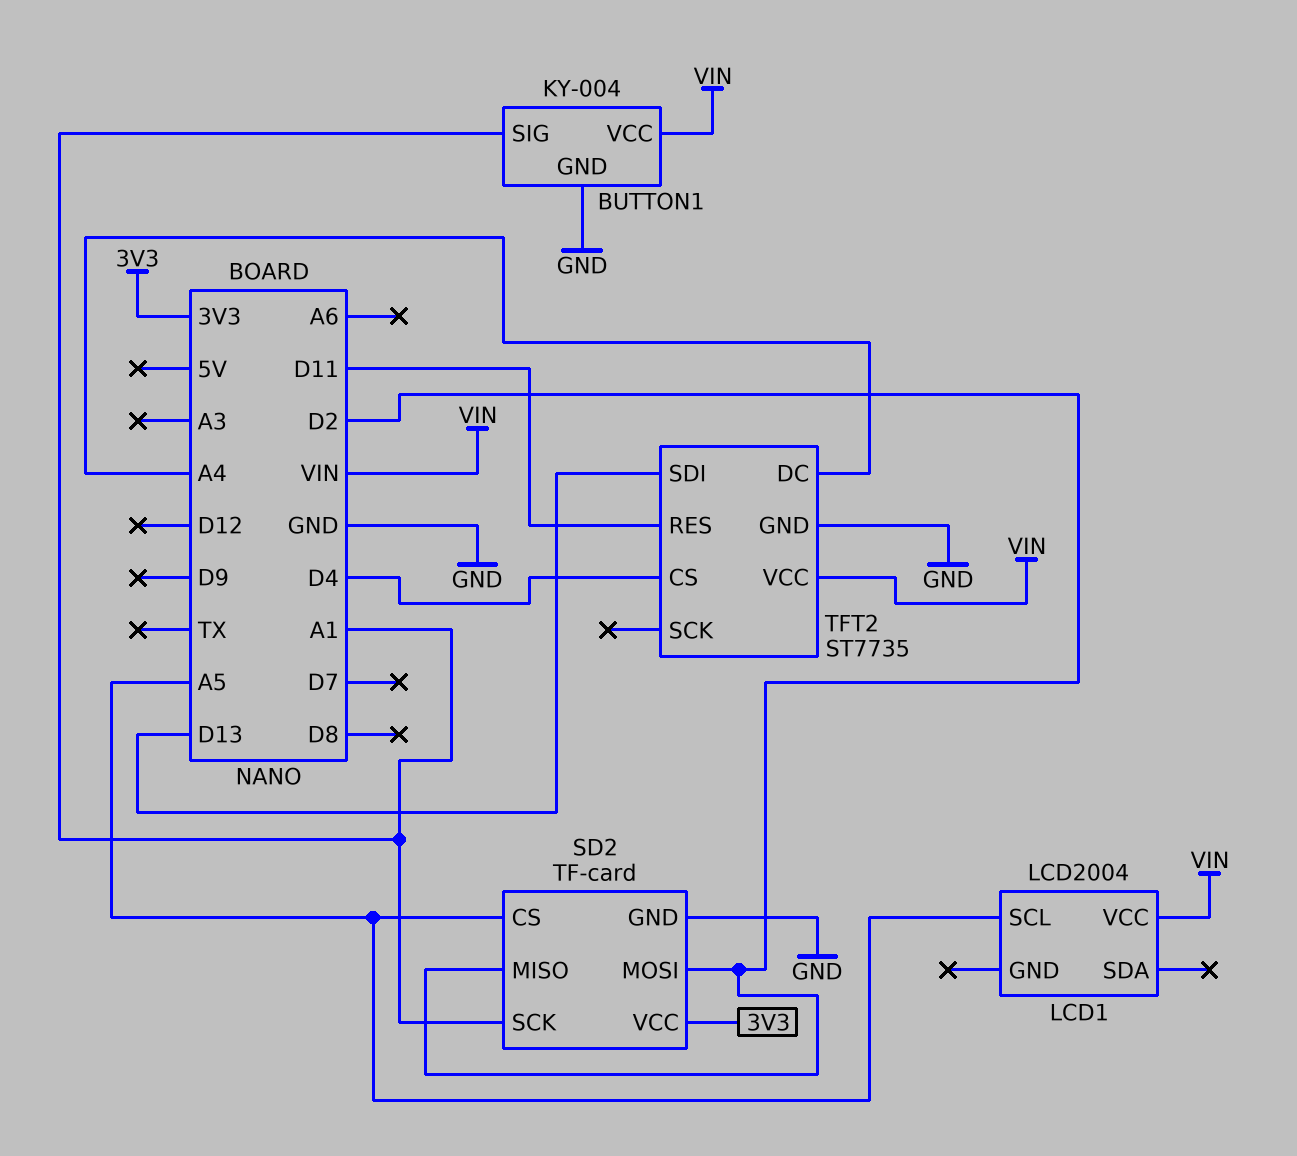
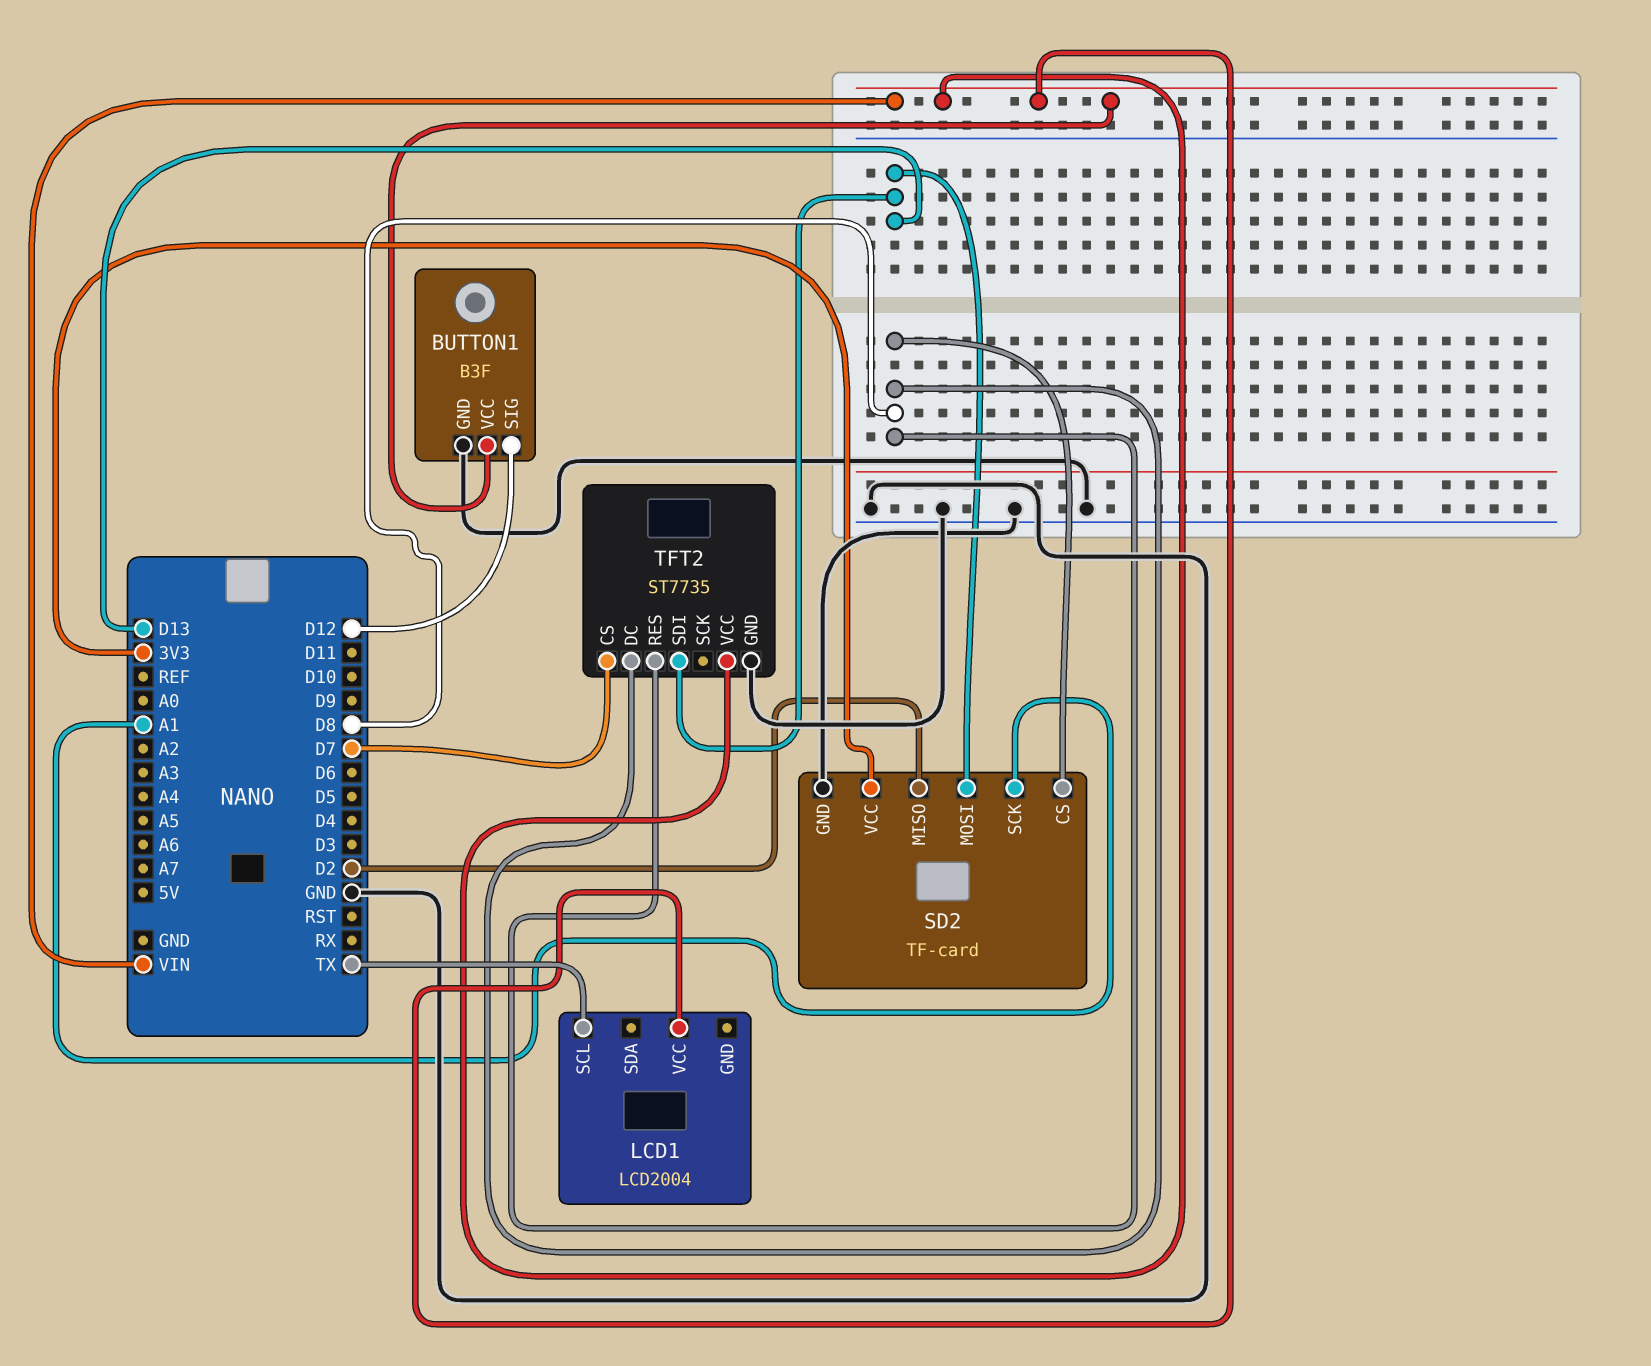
BUTTON1: KY-004 -> B3F
BUTTON1 pin SIG: A1 -> D12
LCD1 pin SCL: A5 -> TX
SD2 pin CS: A5 -> D8
SD2 pin MOSI: D2 -> D13
TFT2 pin CS: D4 -> D7
TFT2 pin DC: A4 -> D8
TFT2 pin RES: D11 -> D8

